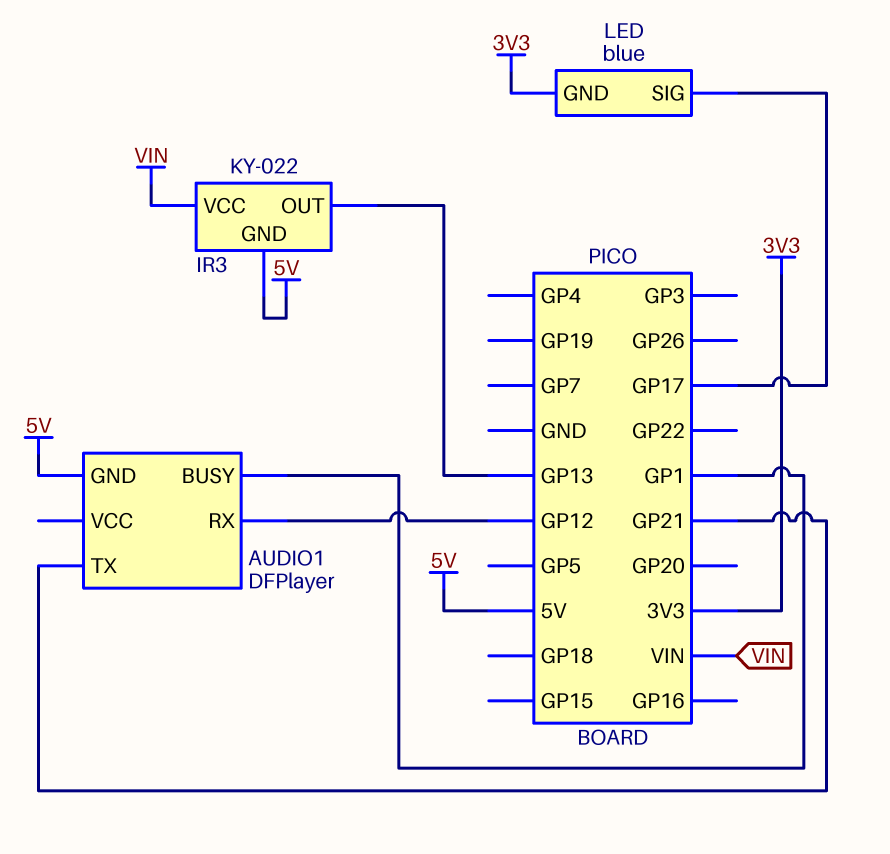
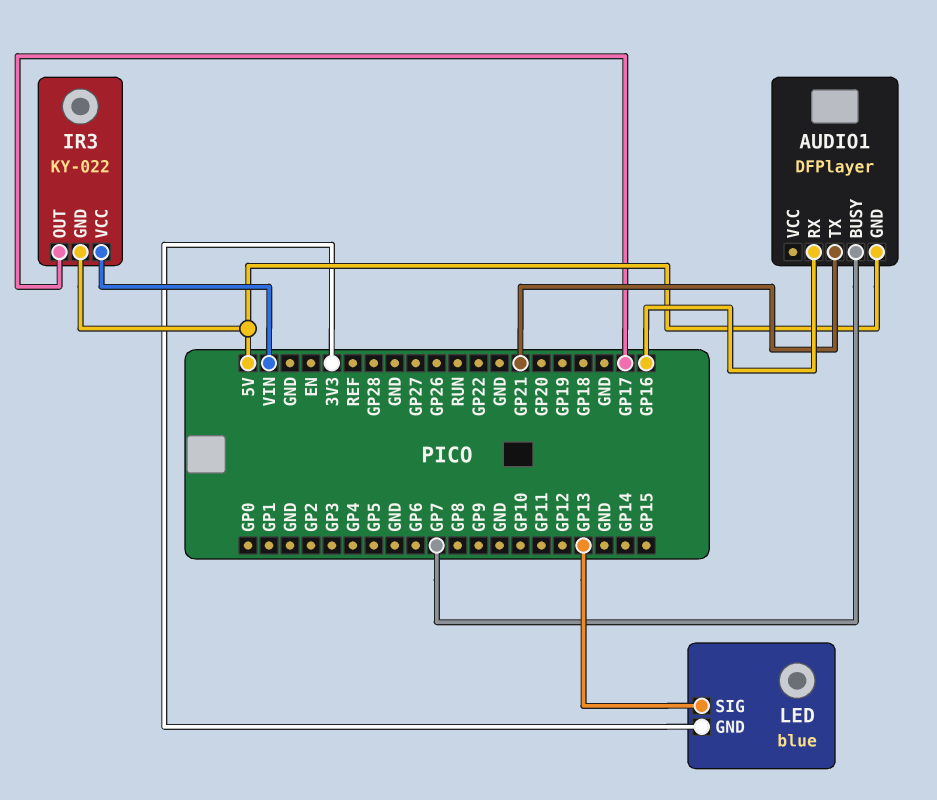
AUDIO1 pin BUSY: GP1 -> GP7
AUDIO1 pin RX: GP12 -> GP16
IR3 pin OUT: GP13 -> GP17
LED pin SIG: GP17 -> GP13

